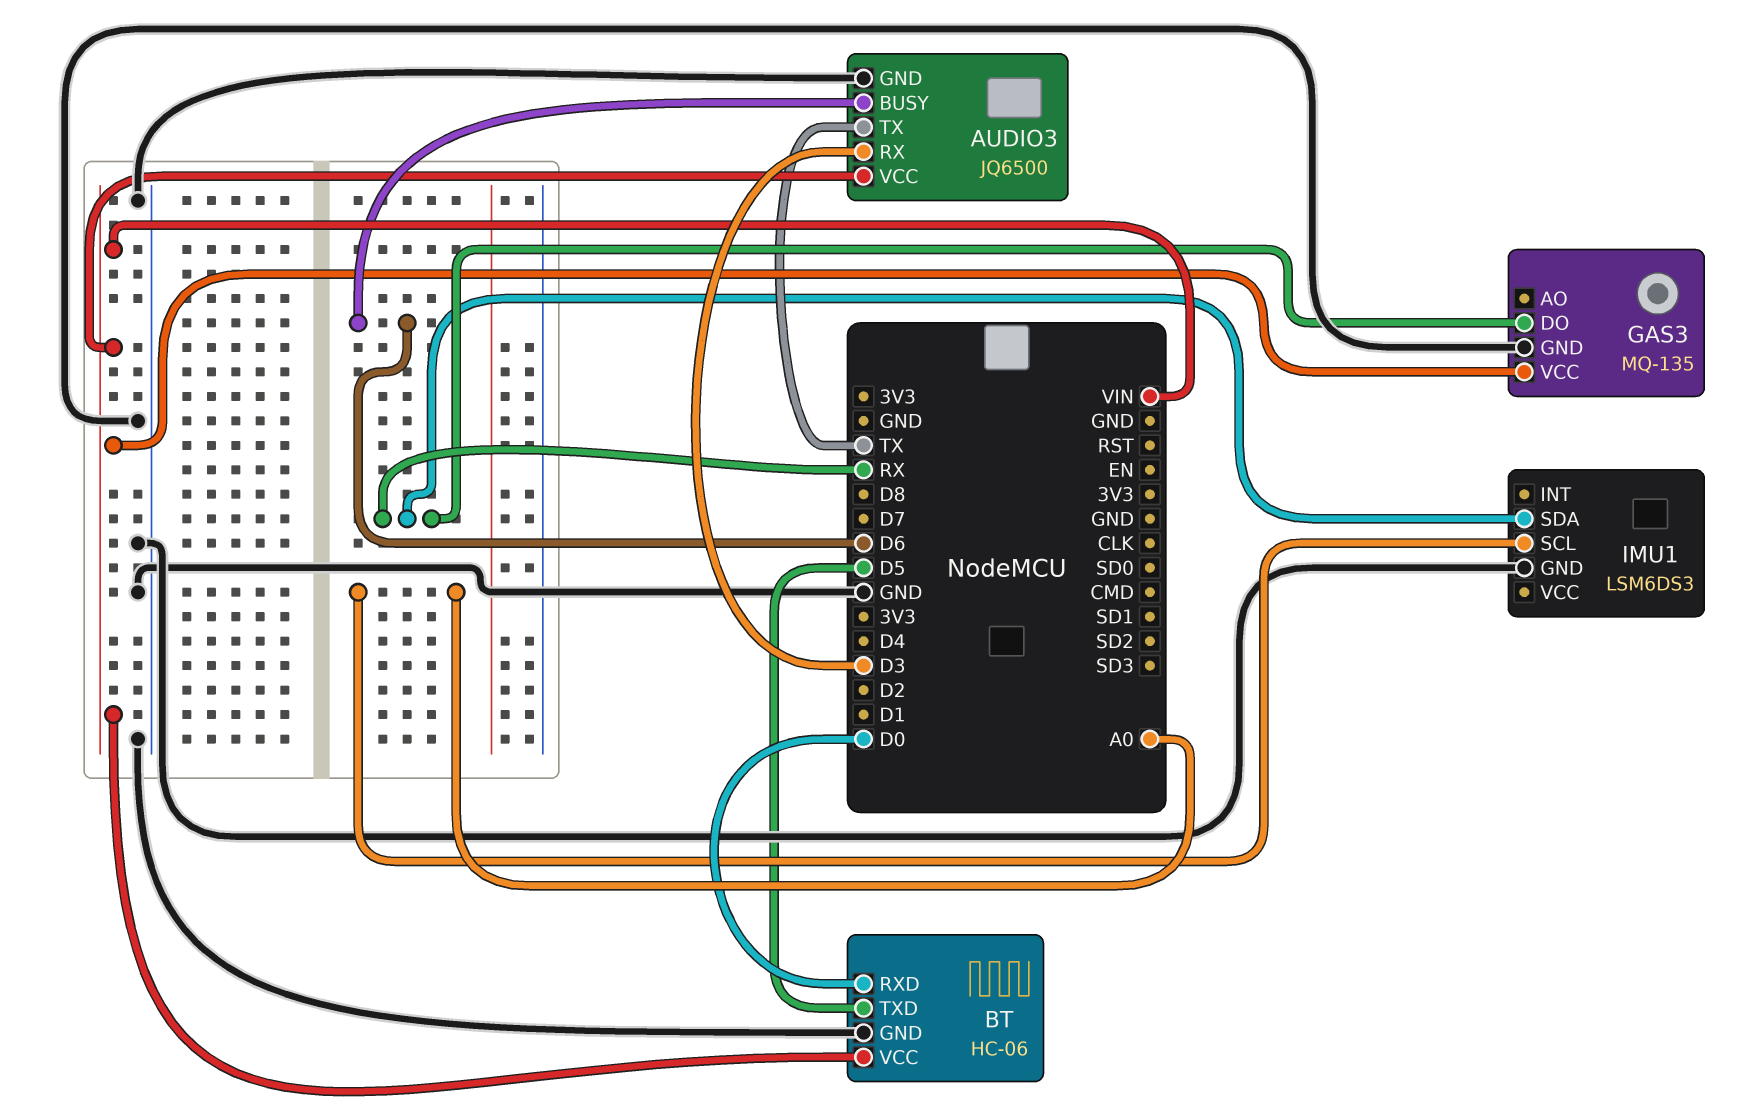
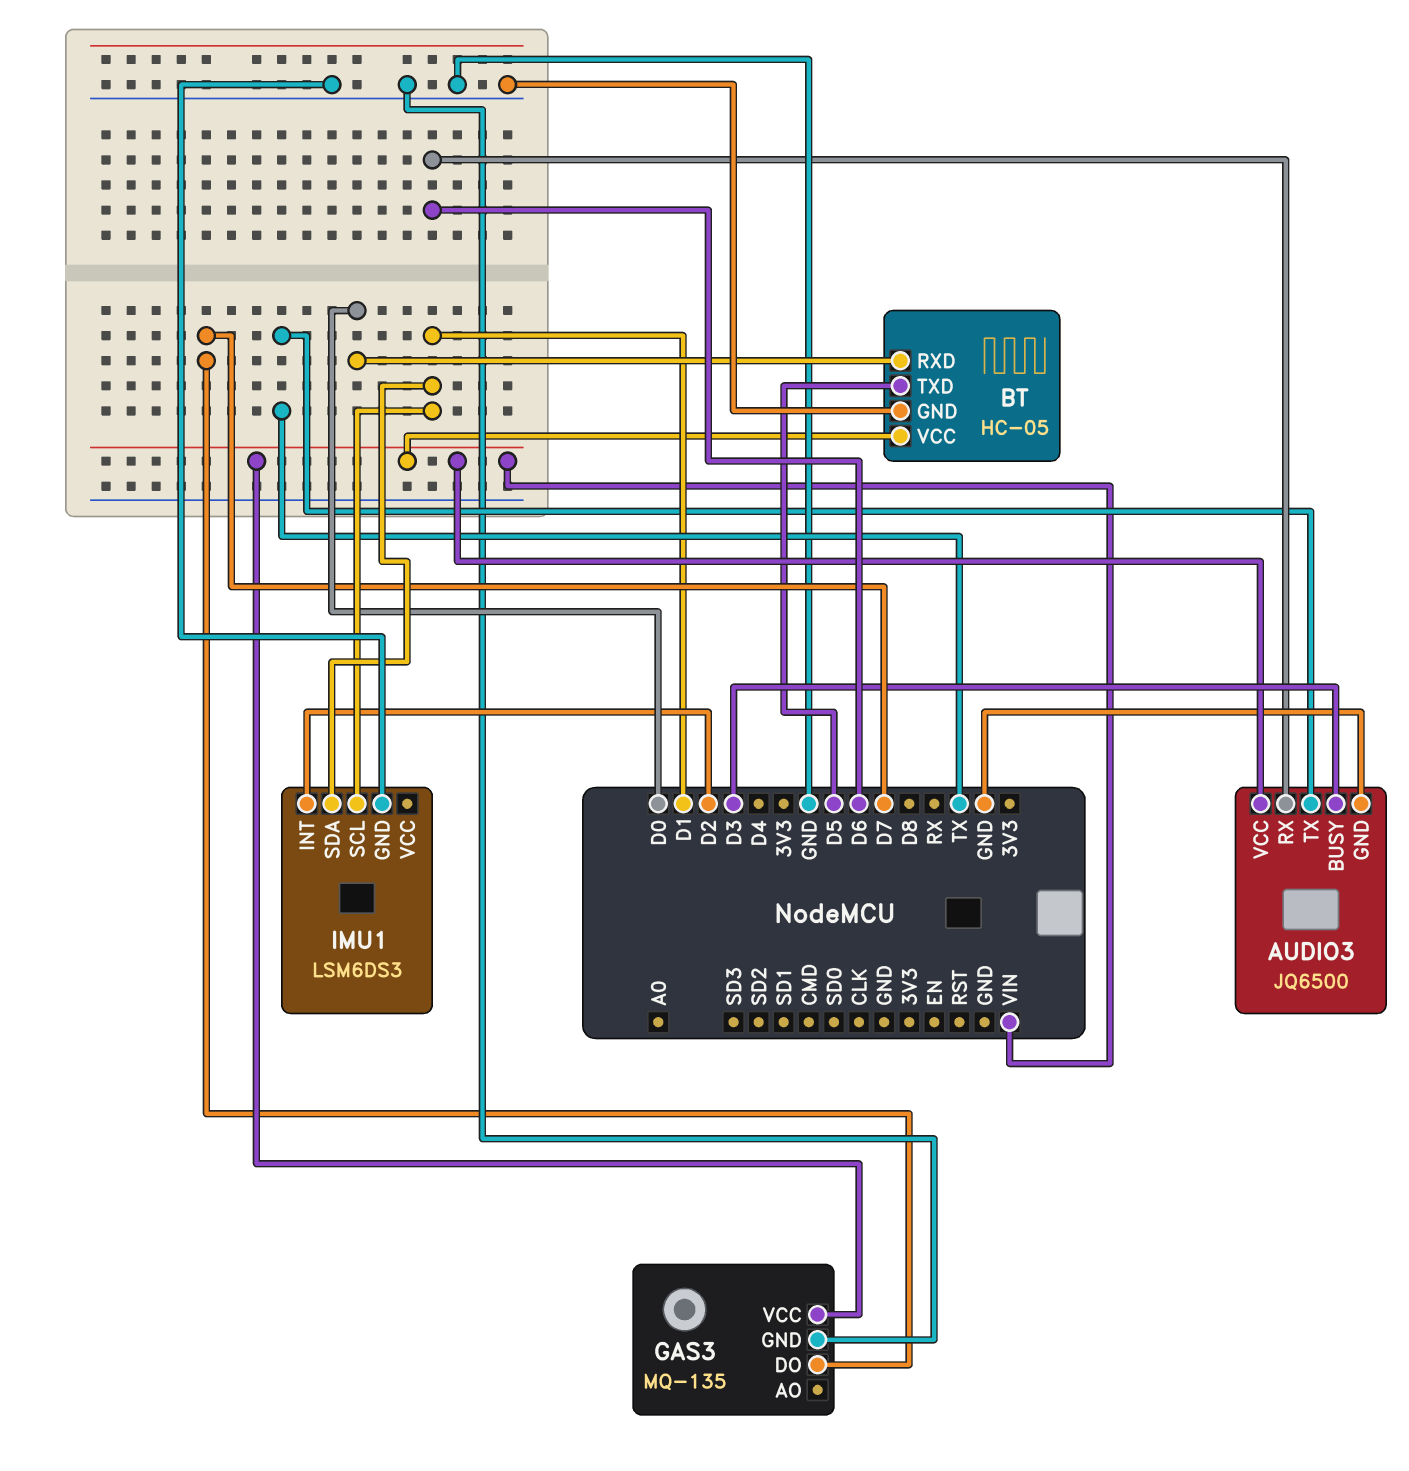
AUDIO3 pin BUSY: D6 -> D3
AUDIO3 pin RX: D3 -> D6
BT: HC-06 -> HC-05
GAS3 pin DO: RX -> D7
IMU1 pin INT: none -> D2
IMU1 pin SCL: A0 -> D1
IMU1 pin SDA: RX -> D1

